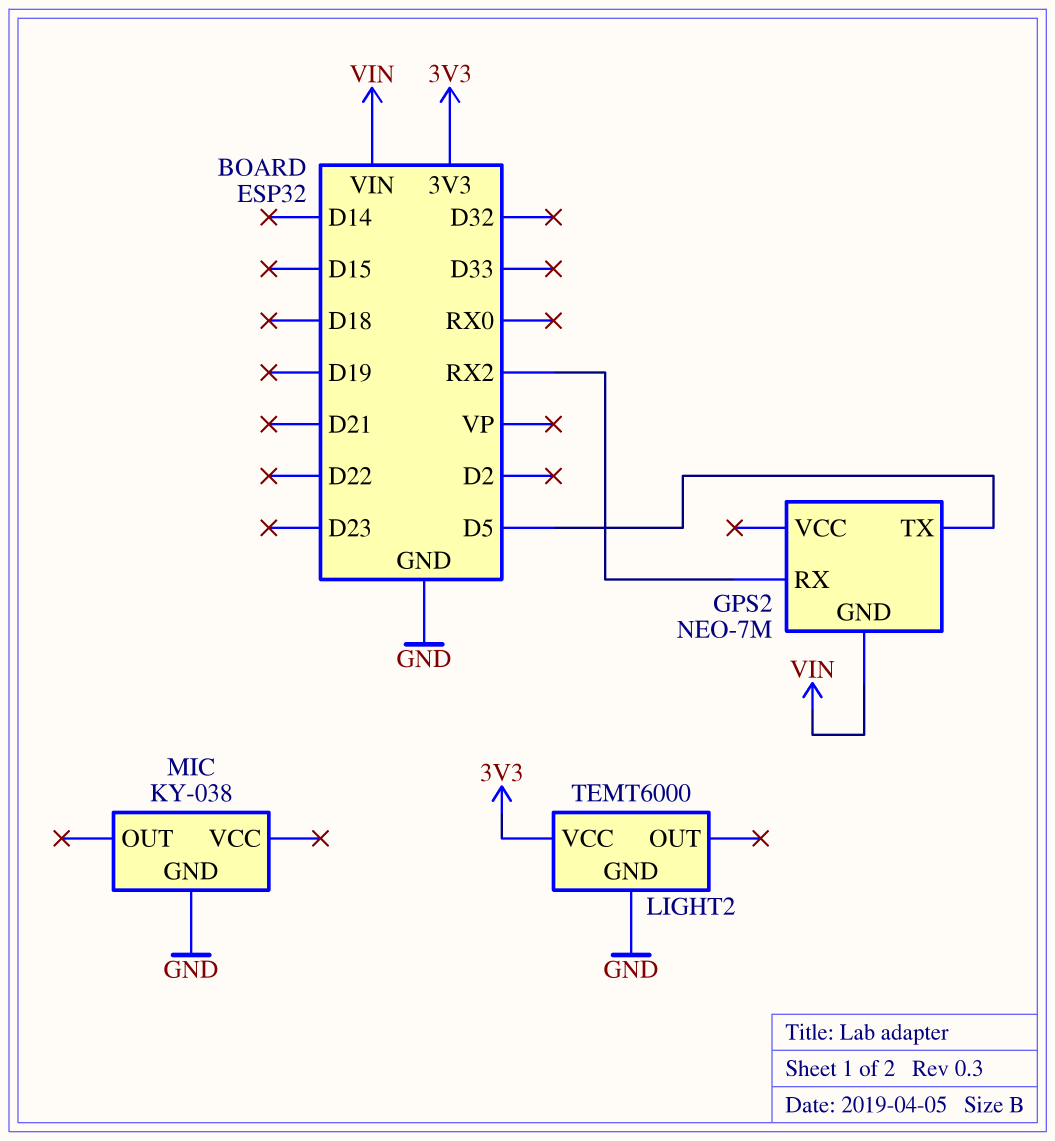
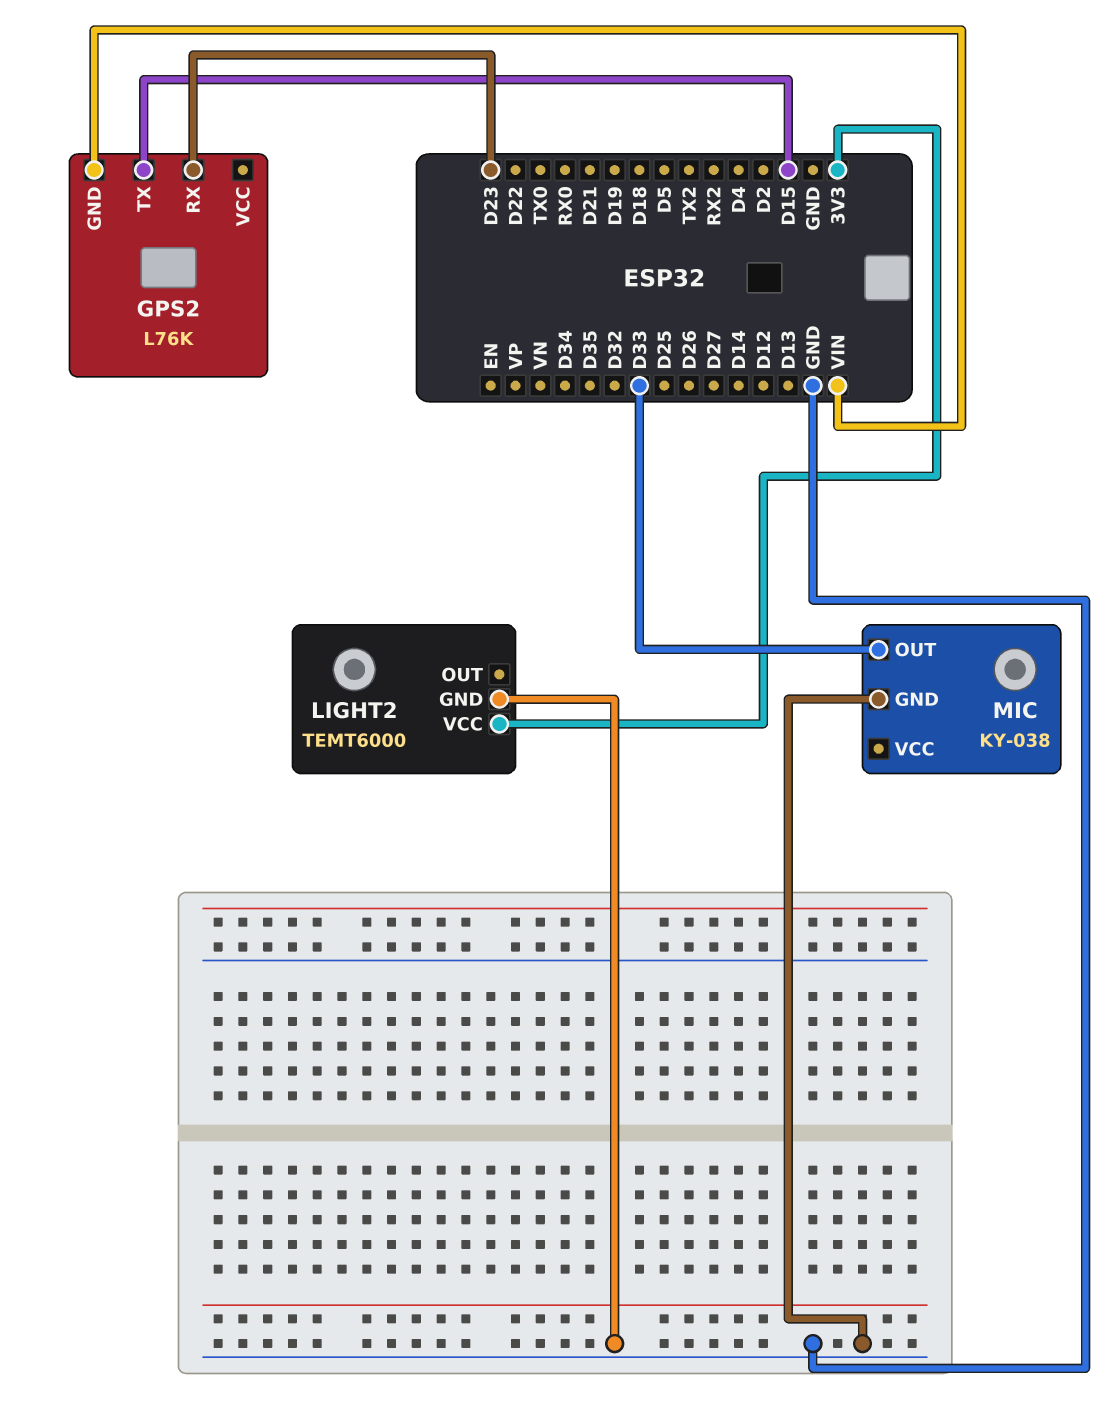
GPS2: NEO-7M -> L76K
GPS2 pin RX: RX2 -> D23
GPS2 pin TX: D5 -> D15
MIC pin OUT: none -> D33

